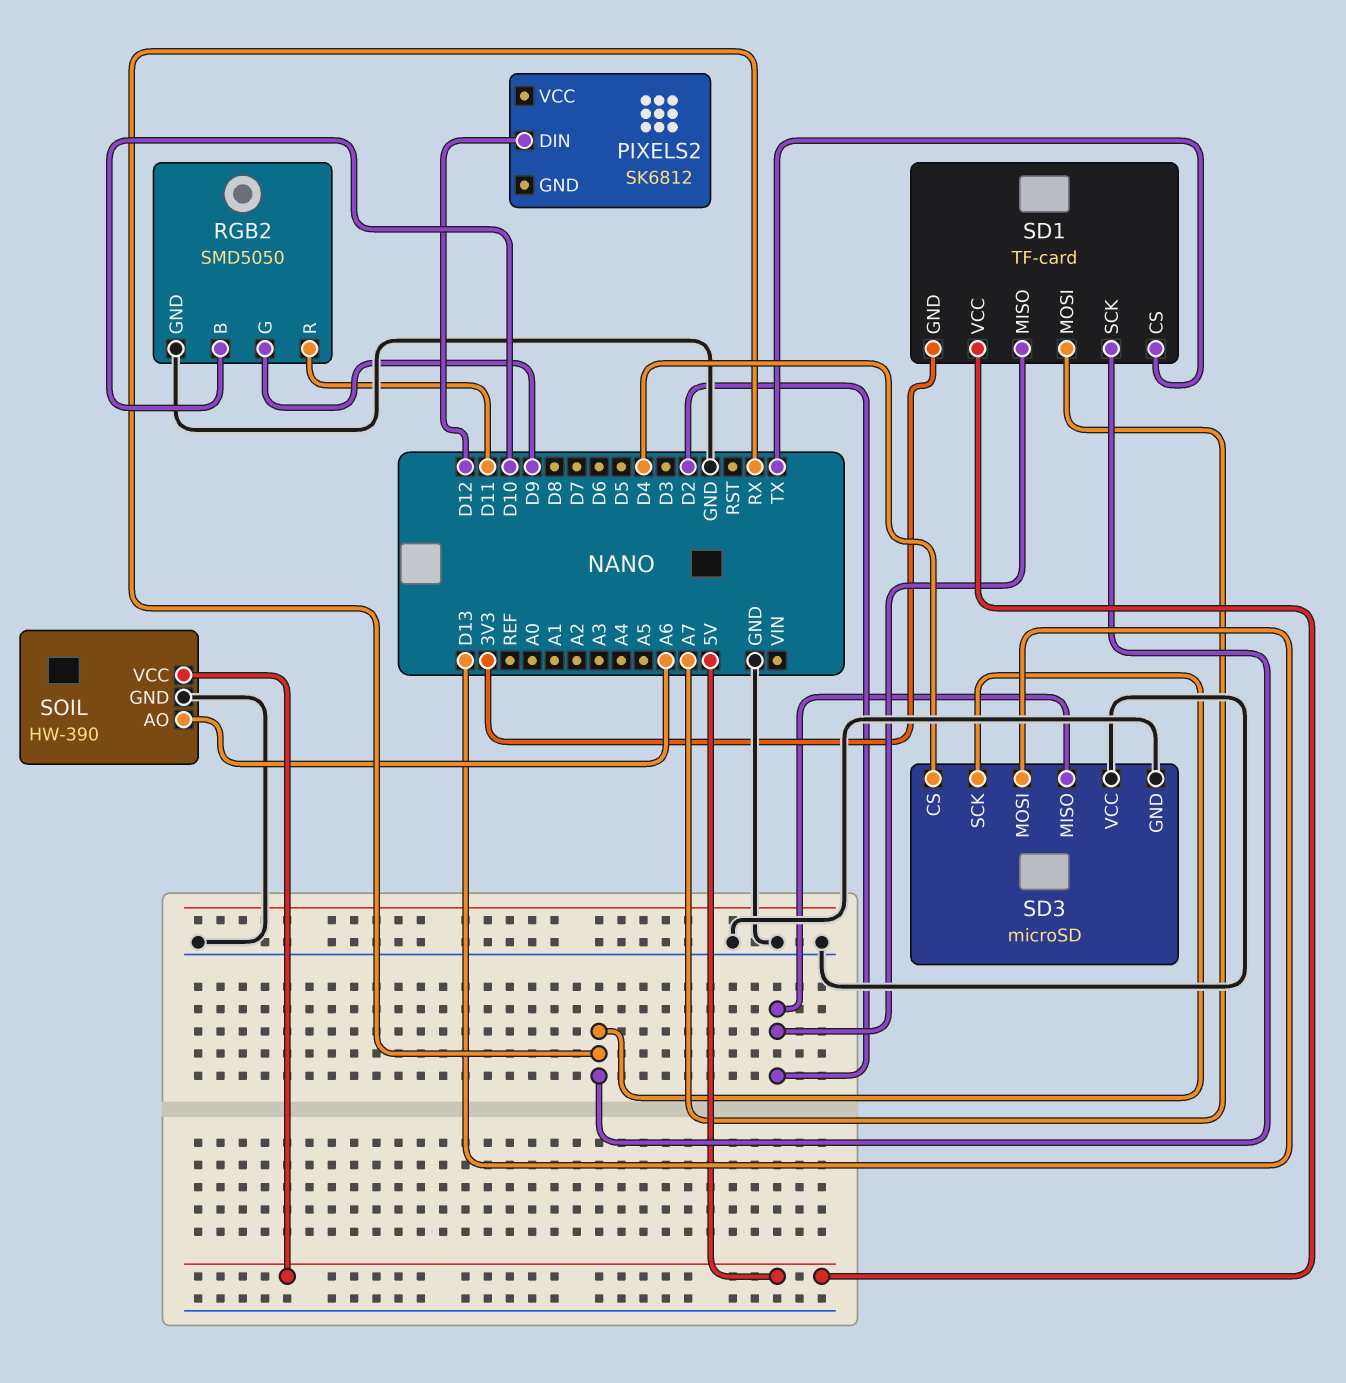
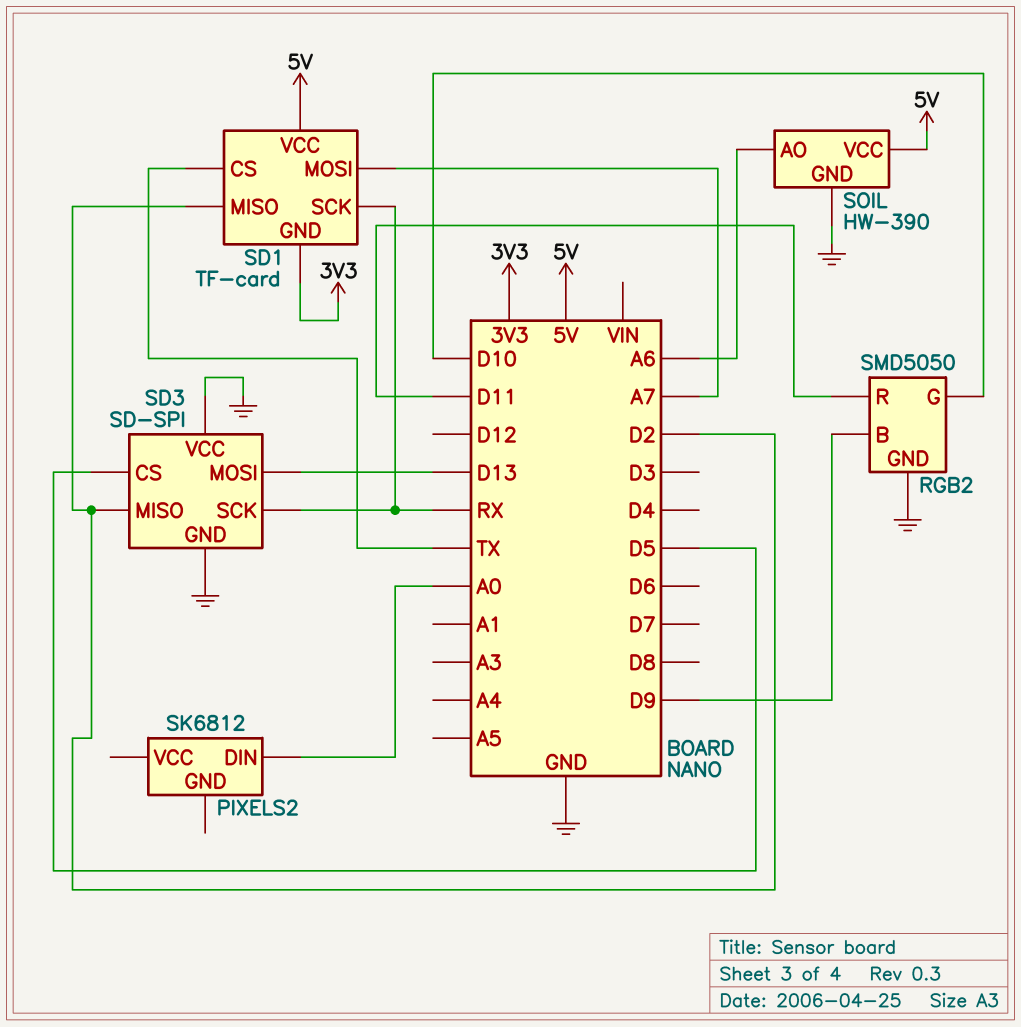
PIXELS2 pin DIN: D12 -> A0
RGB2 pin B: D10 -> D9
RGB2 pin G: D9 -> D10
SD3: microSD -> SD-SPI
SD3 pin CS: D4 -> D5

